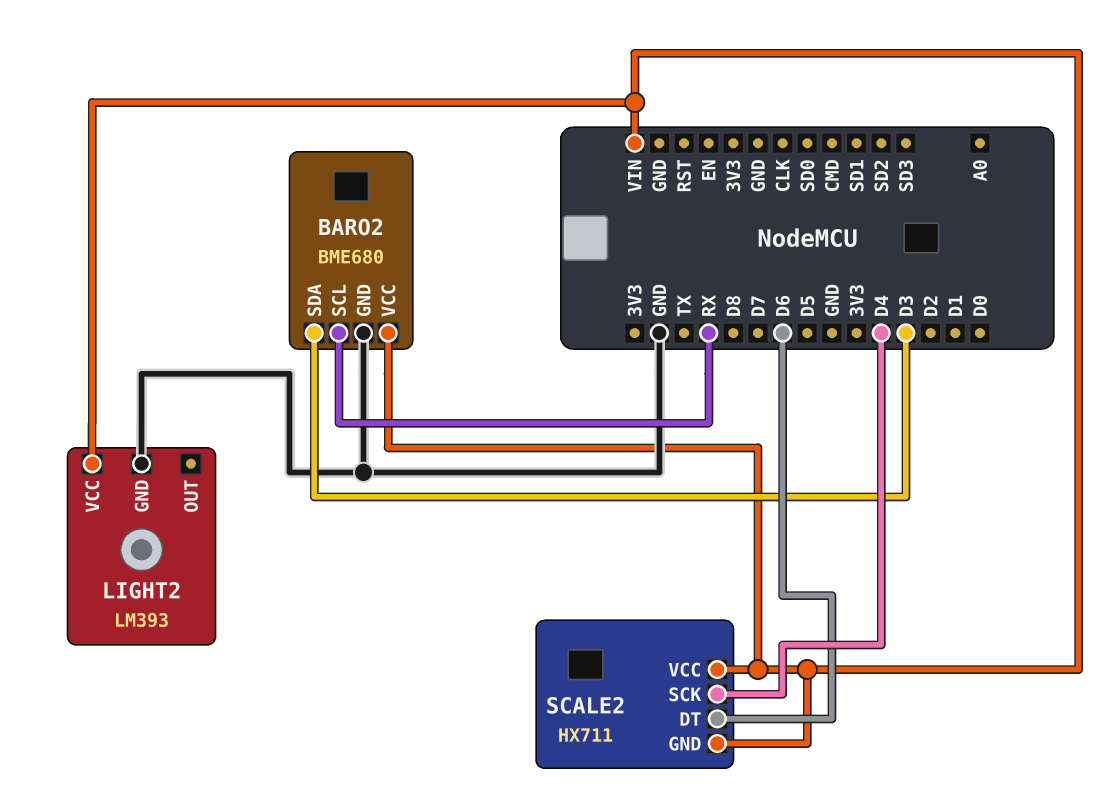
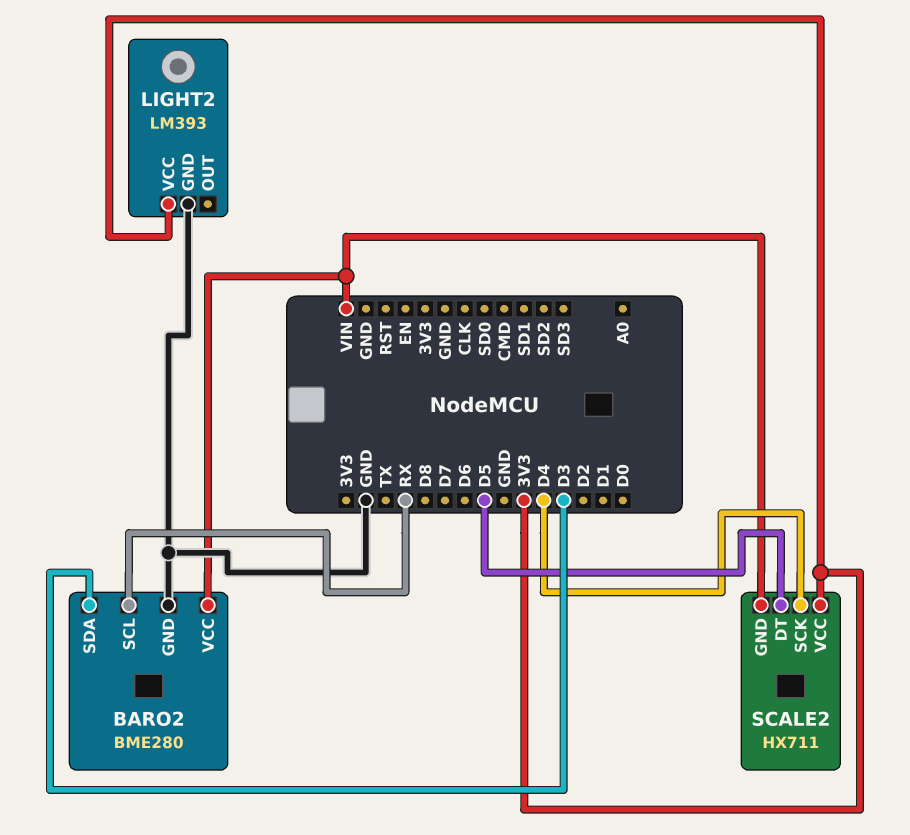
BARO2: BME680 -> BME280
LIGHT2 pin VCC: VIN -> 3V3
SCALE2 pin DT: D6 -> D5
SCALE2 pin VCC: VIN -> 3V3

